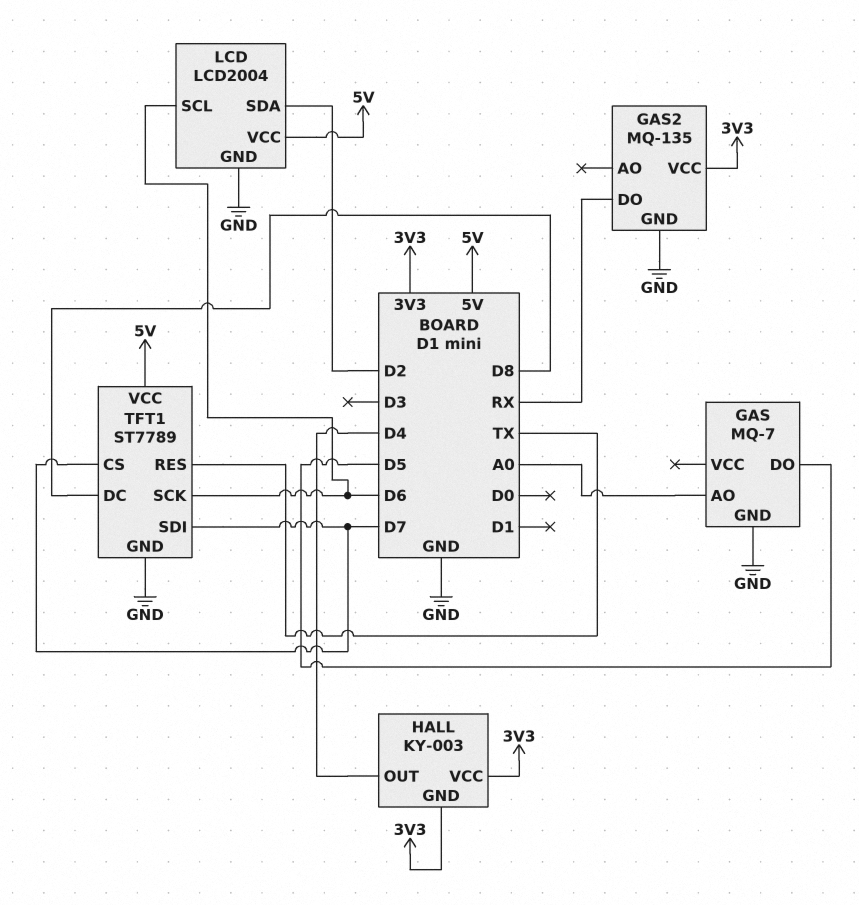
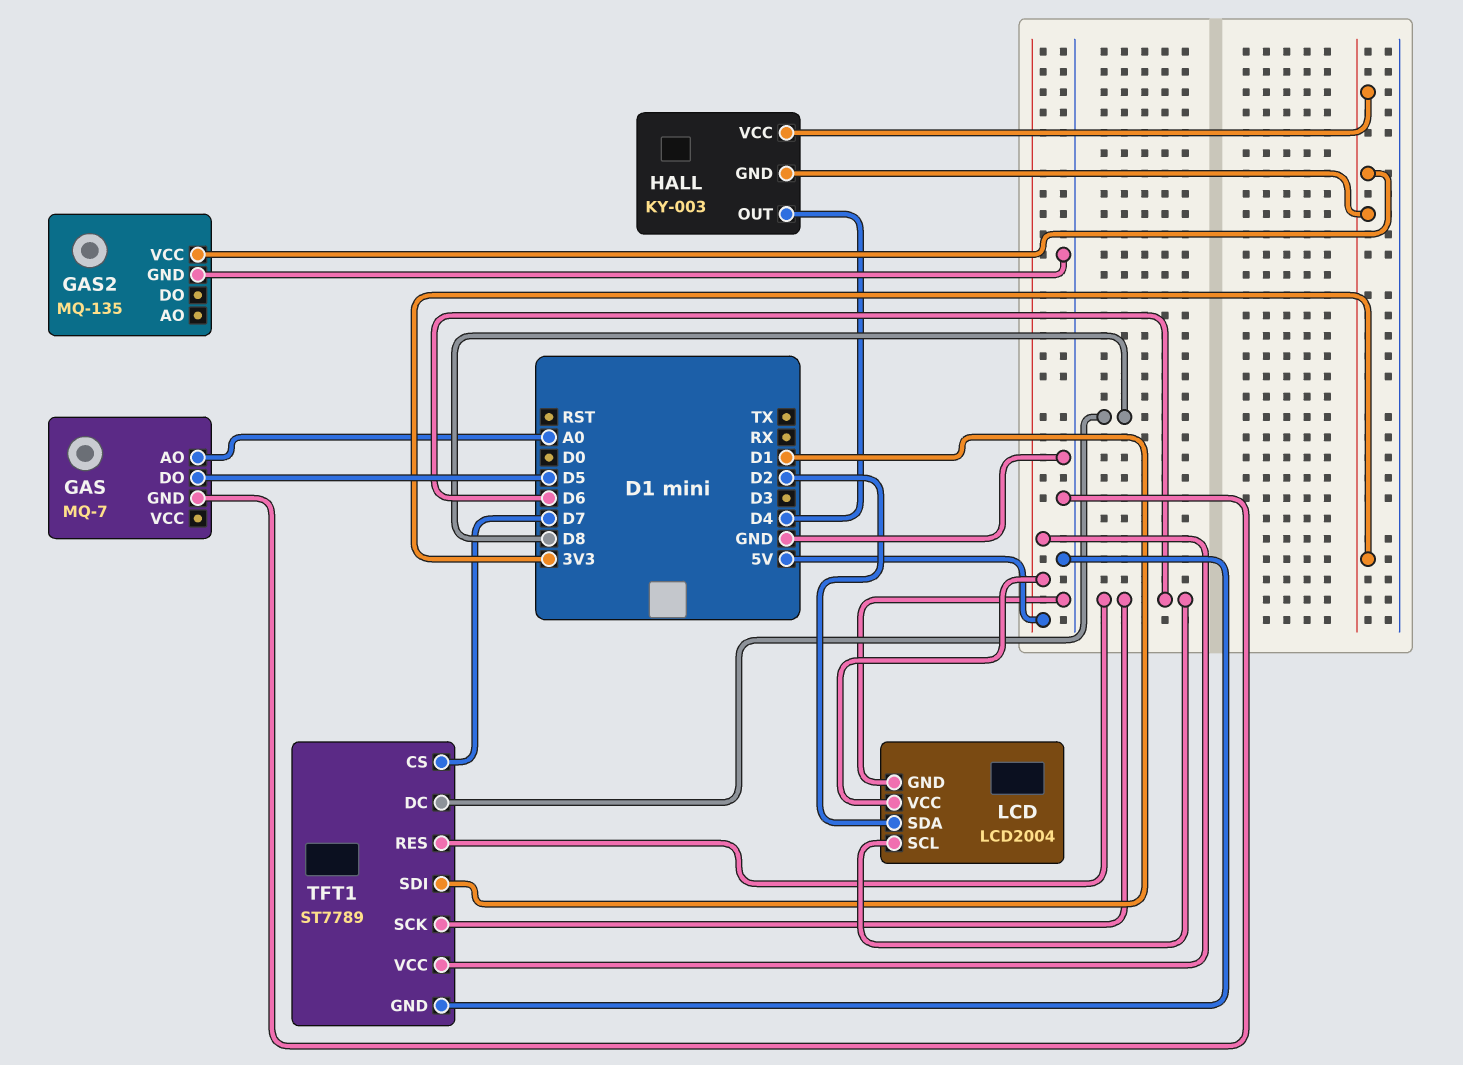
GAS2 pin DO: RX -> none
TFT1 pin RES: TX -> D6
TFT1 pin SDI: D7 -> D1

